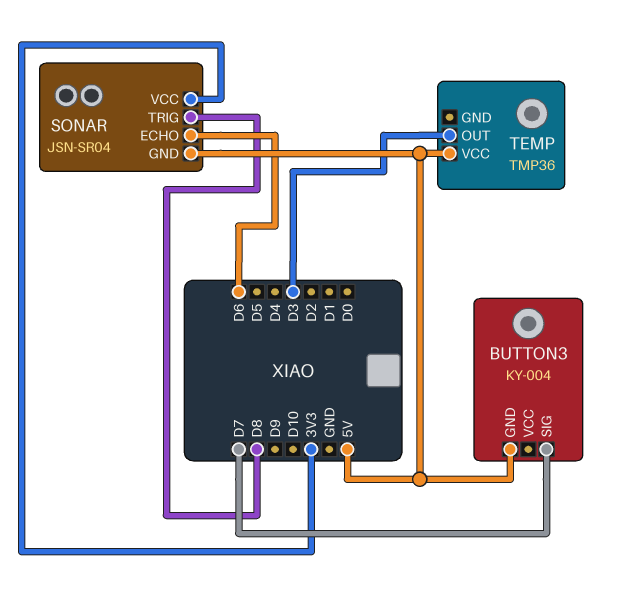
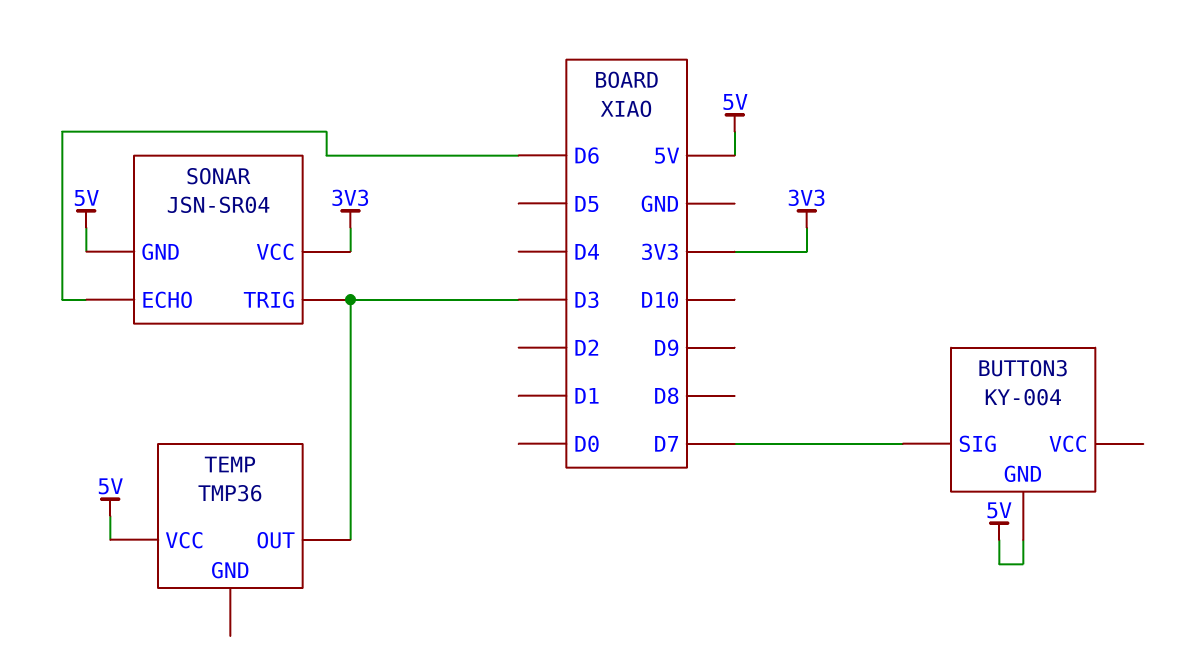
SONAR pin TRIG: D8 -> D3

